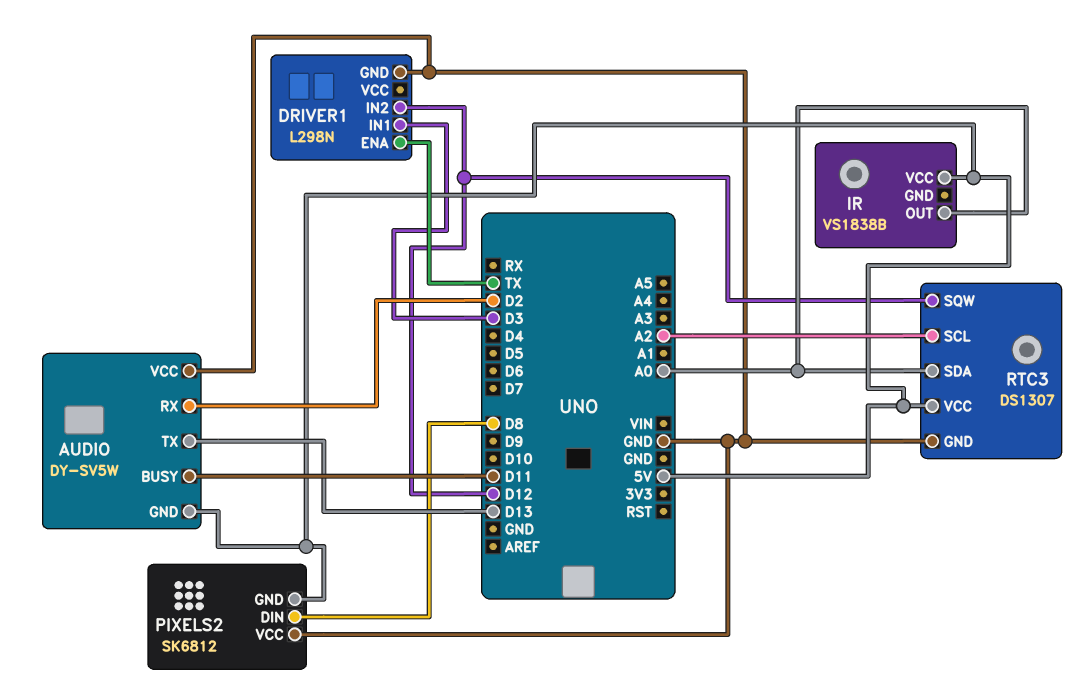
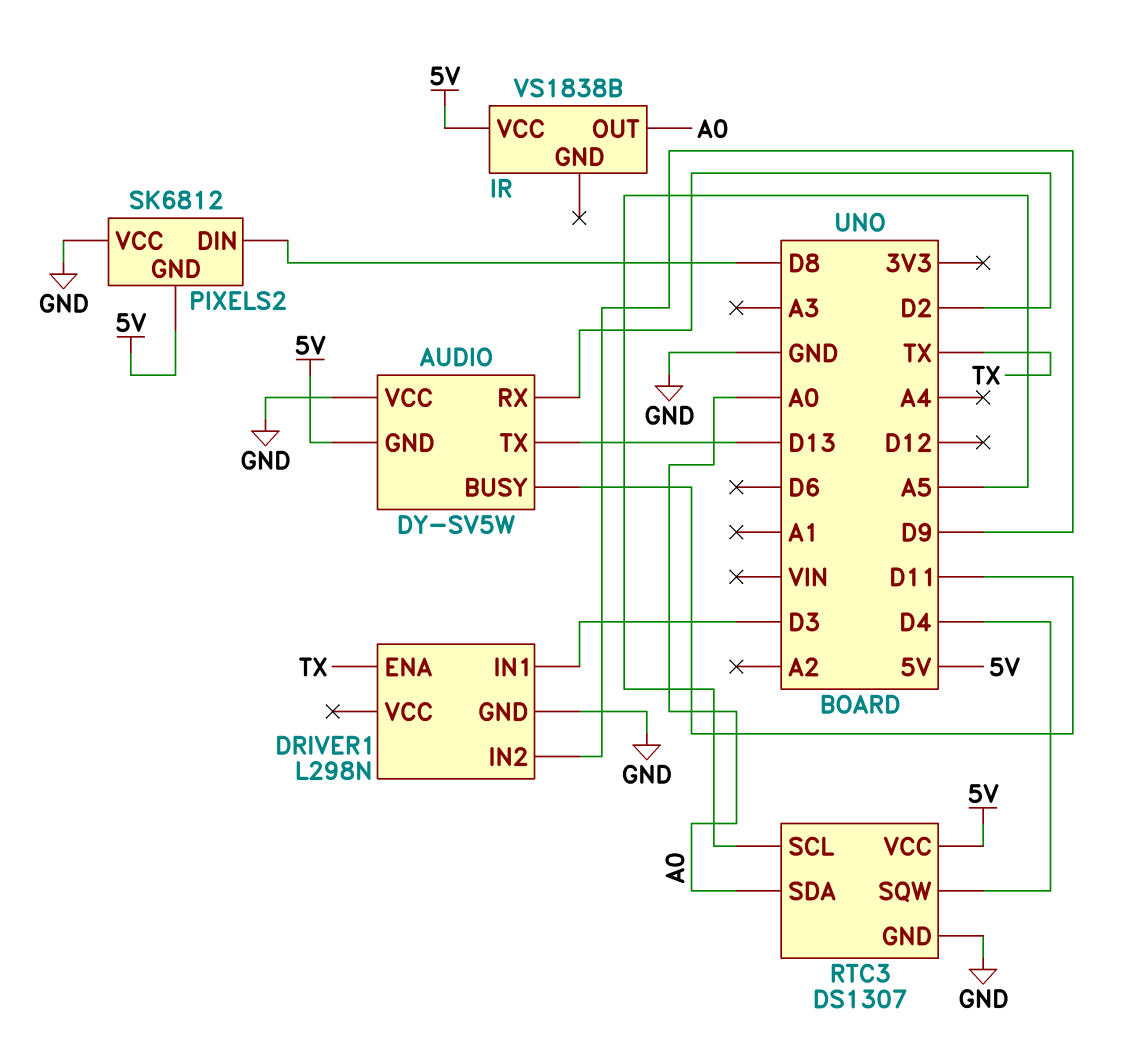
DRIVER1 pin IN2: D12 -> D9
RTC3 pin SCL: A2 -> A5
RTC3 pin SQW: D12 -> D4

